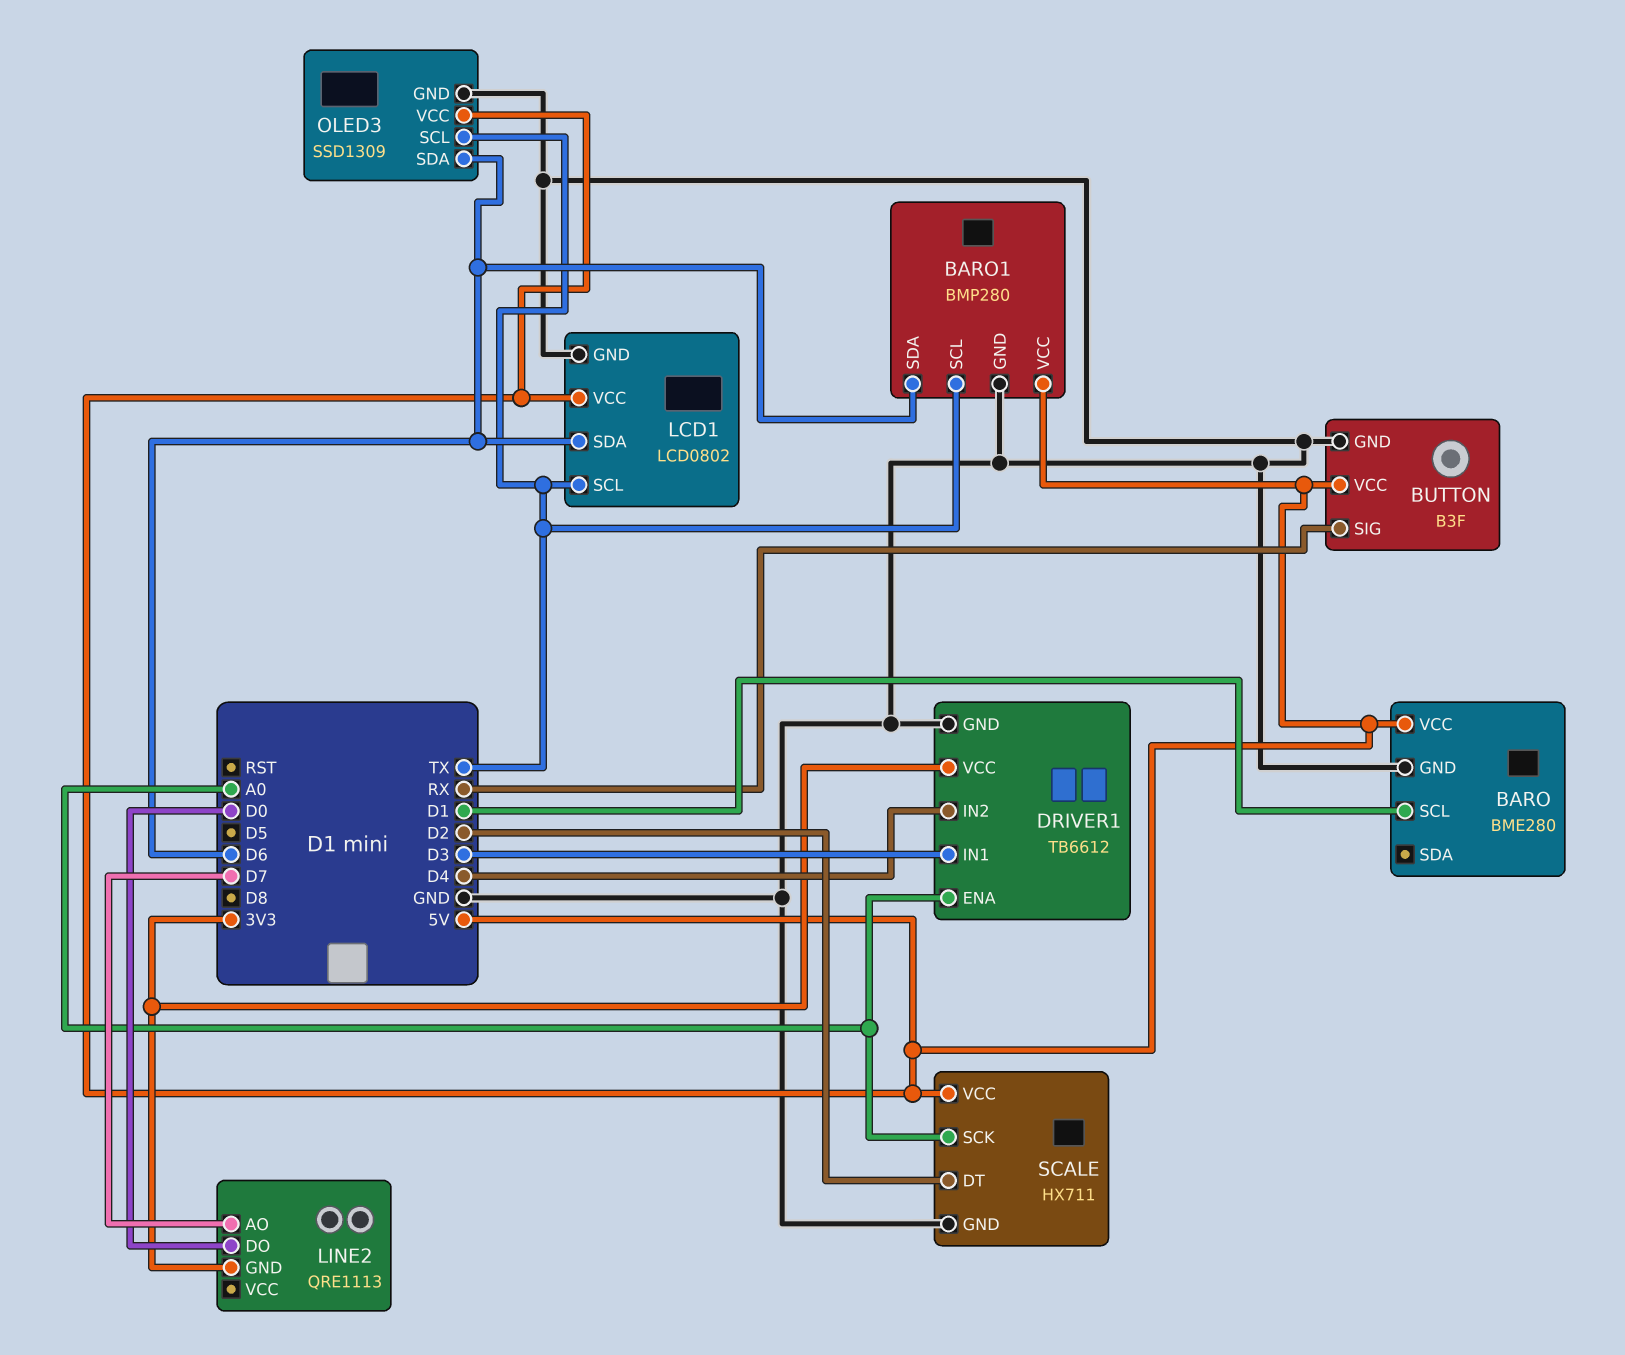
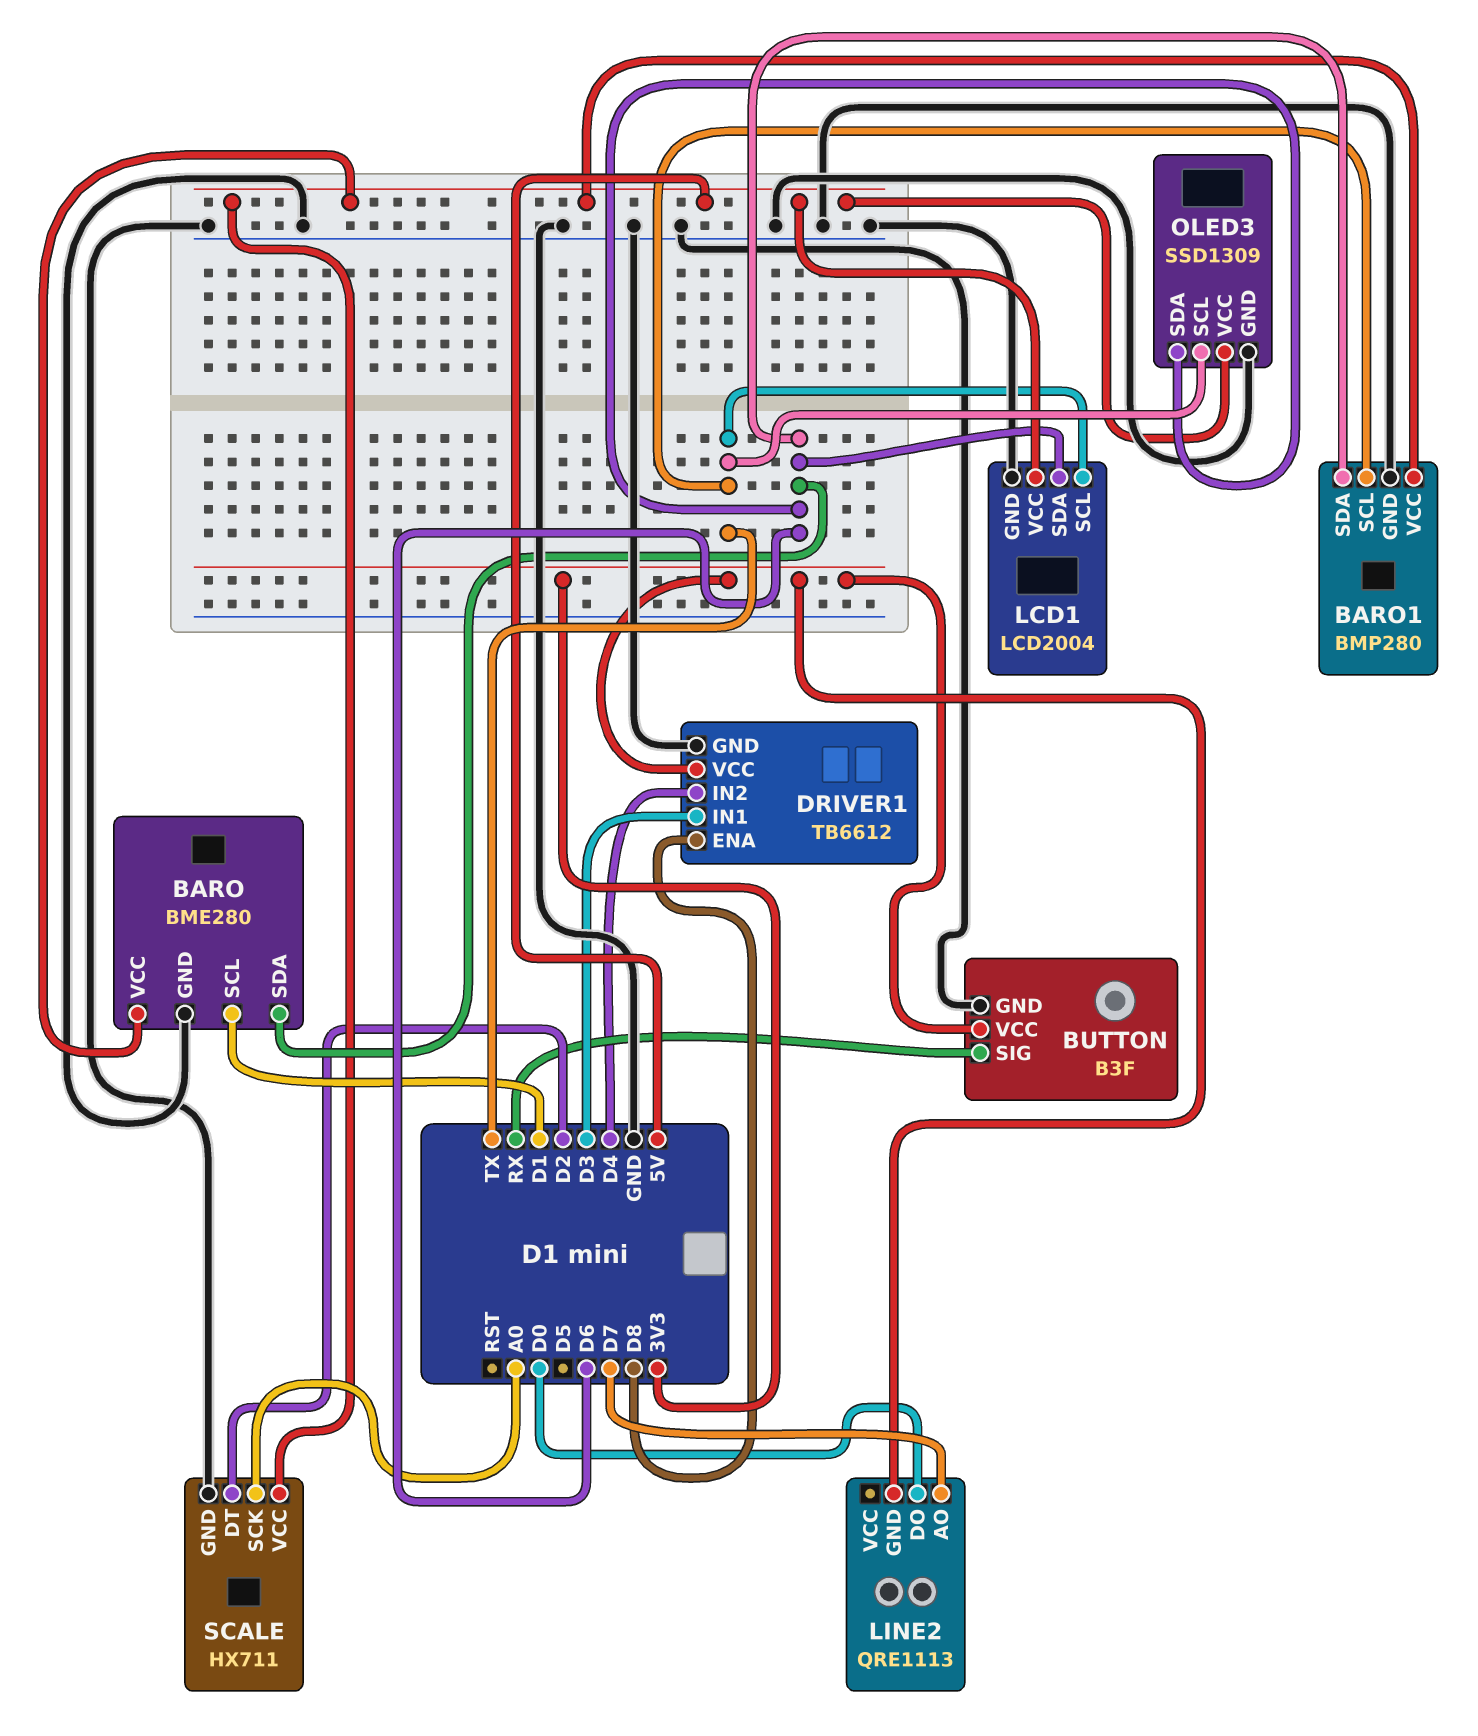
BARO pin SDA: none -> D6
BUTTON pin VCC: 5V -> 3V3
DRIVER1 pin ENA: A0 -> D8
LCD1: LCD0802 -> LCD2004

